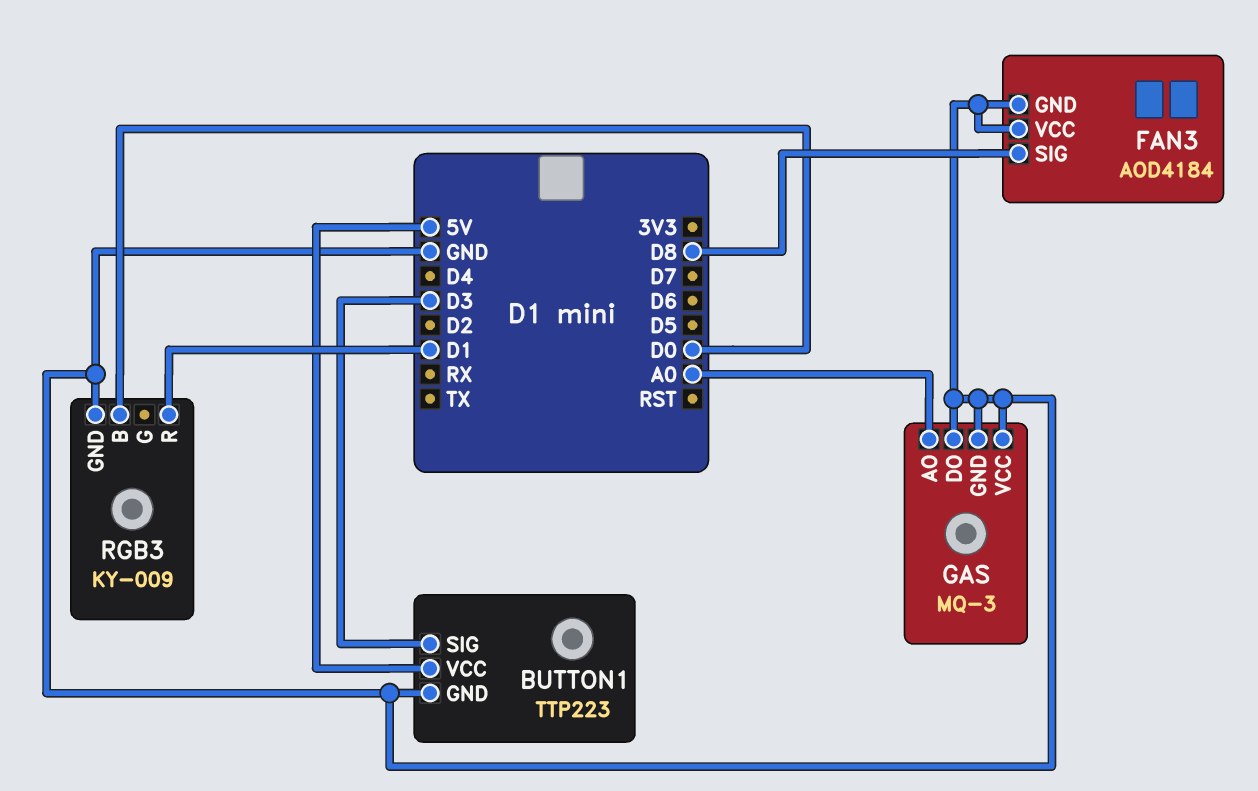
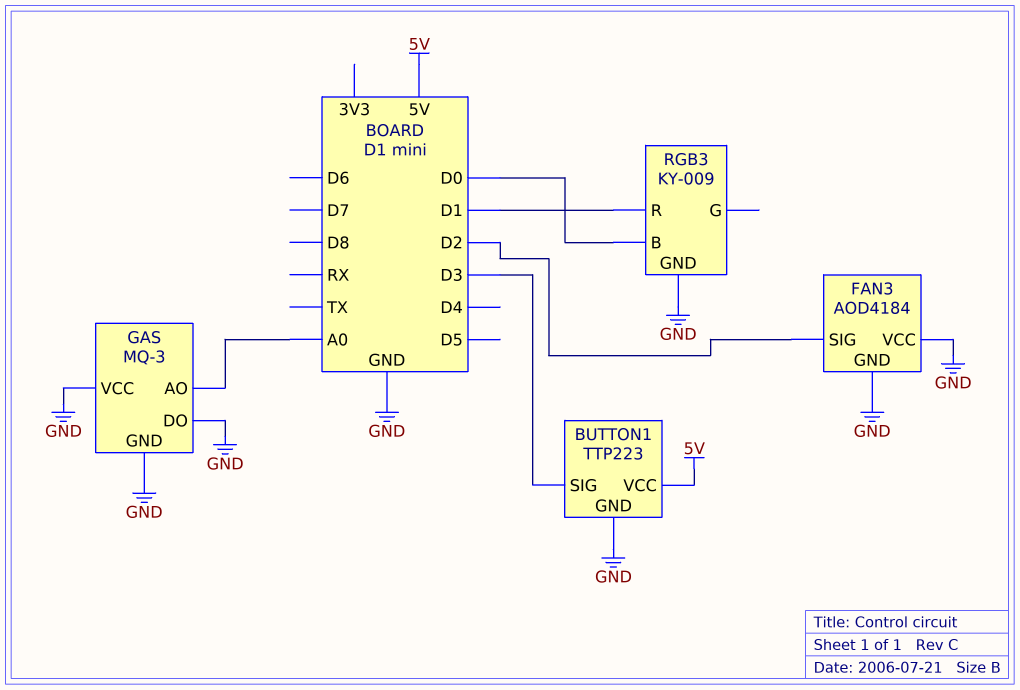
FAN3 pin SIG: D8 -> D2

